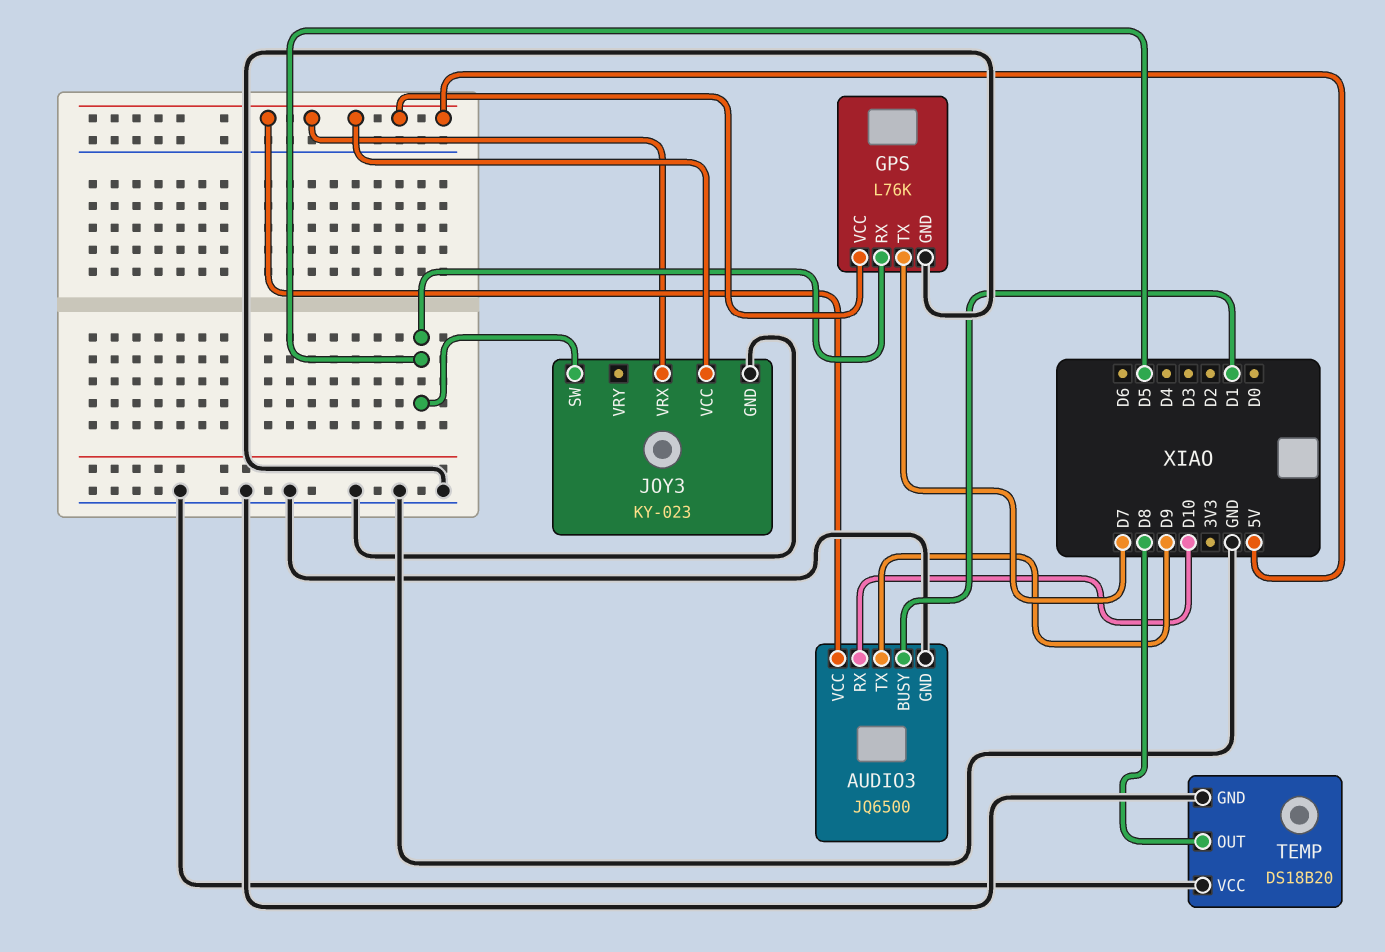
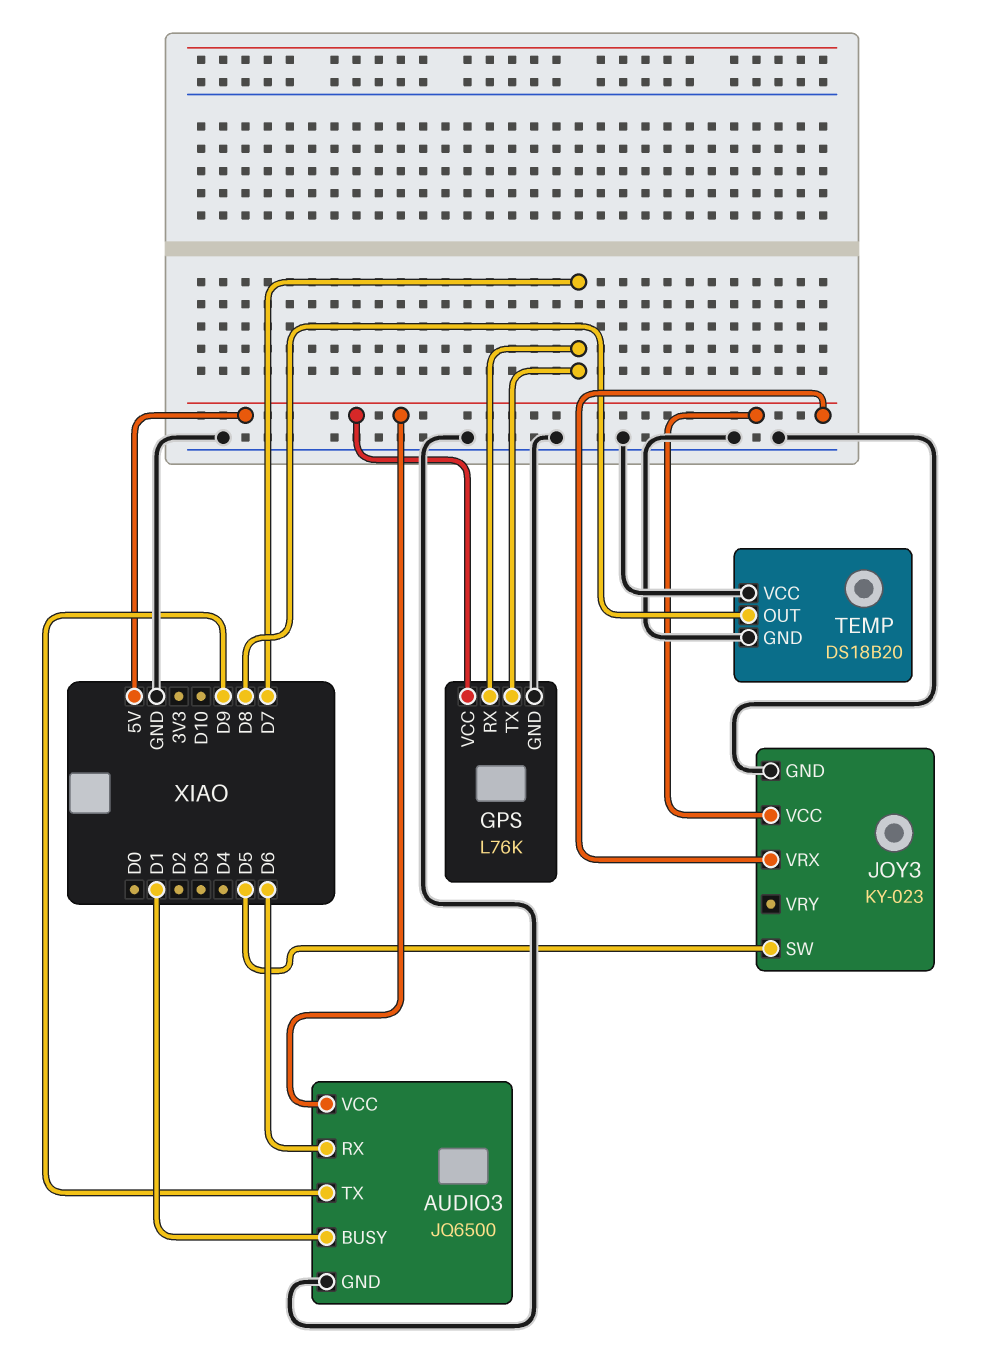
AUDIO3 pin RX: D10 -> D6
GPS pin RX: D5 -> D7

